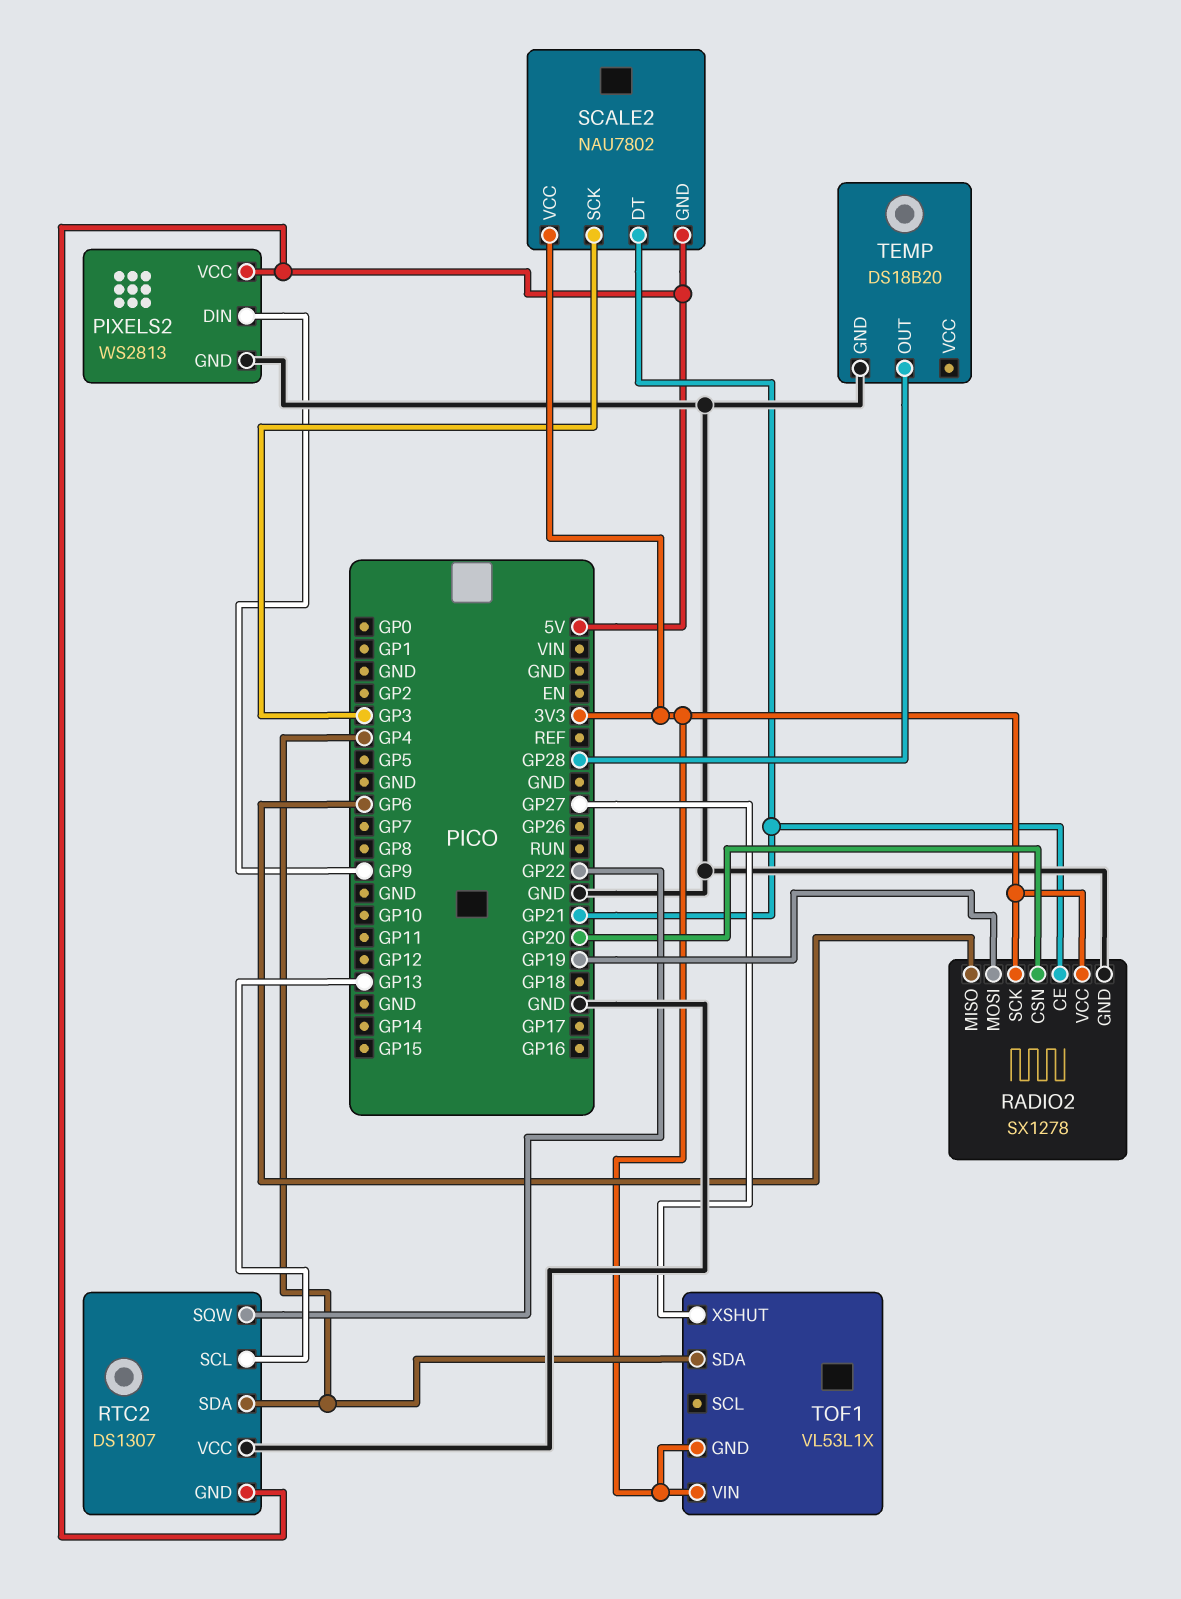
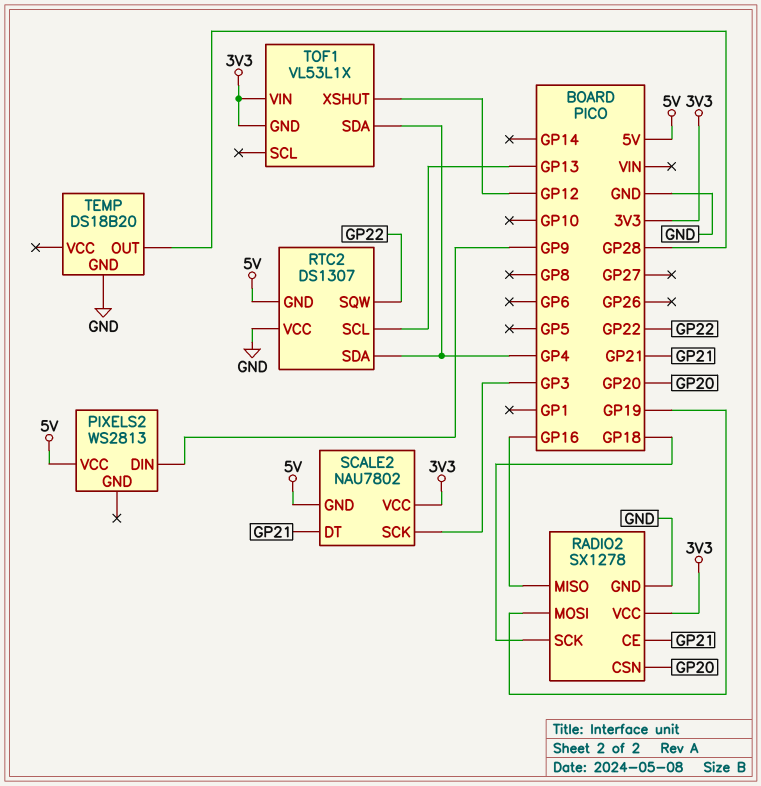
PIXELS2 pin GND: GND -> none
RADIO2 pin MISO: GP6 -> GP16
RADIO2 pin SCK: 3V3 -> GP18
TOF1 pin XSHUT: GP27 -> GP12

